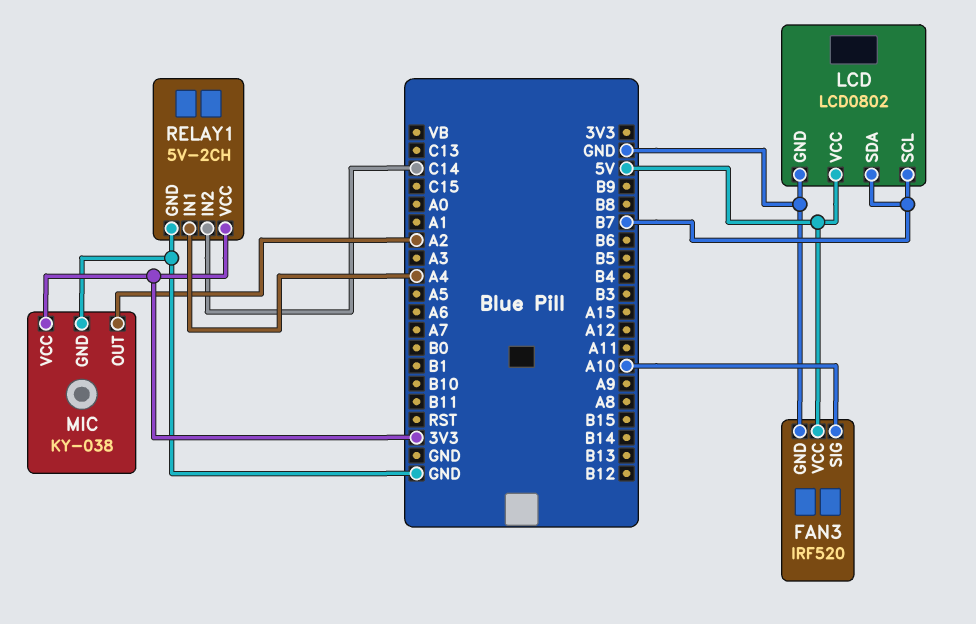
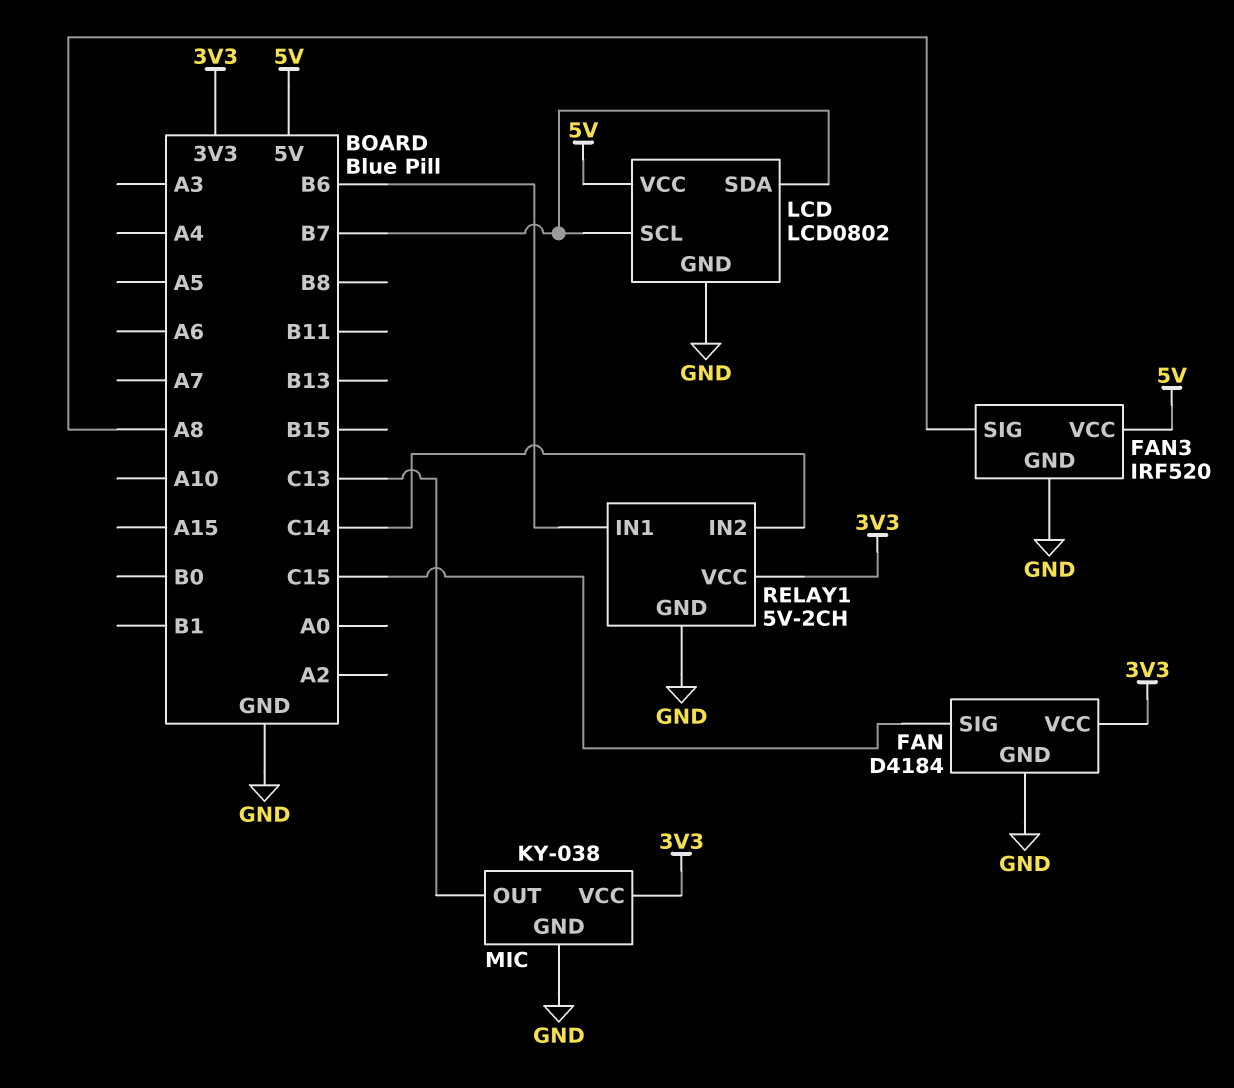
FAN: none -> D4184
FAN pin GND: none -> GND
FAN pin SIG: none -> C15
FAN pin VCC: none -> 3V3
FAN3 pin SIG: A10 -> A8
MIC pin OUT: A2 -> C13
RELAY1 pin IN1: A4 -> B6

